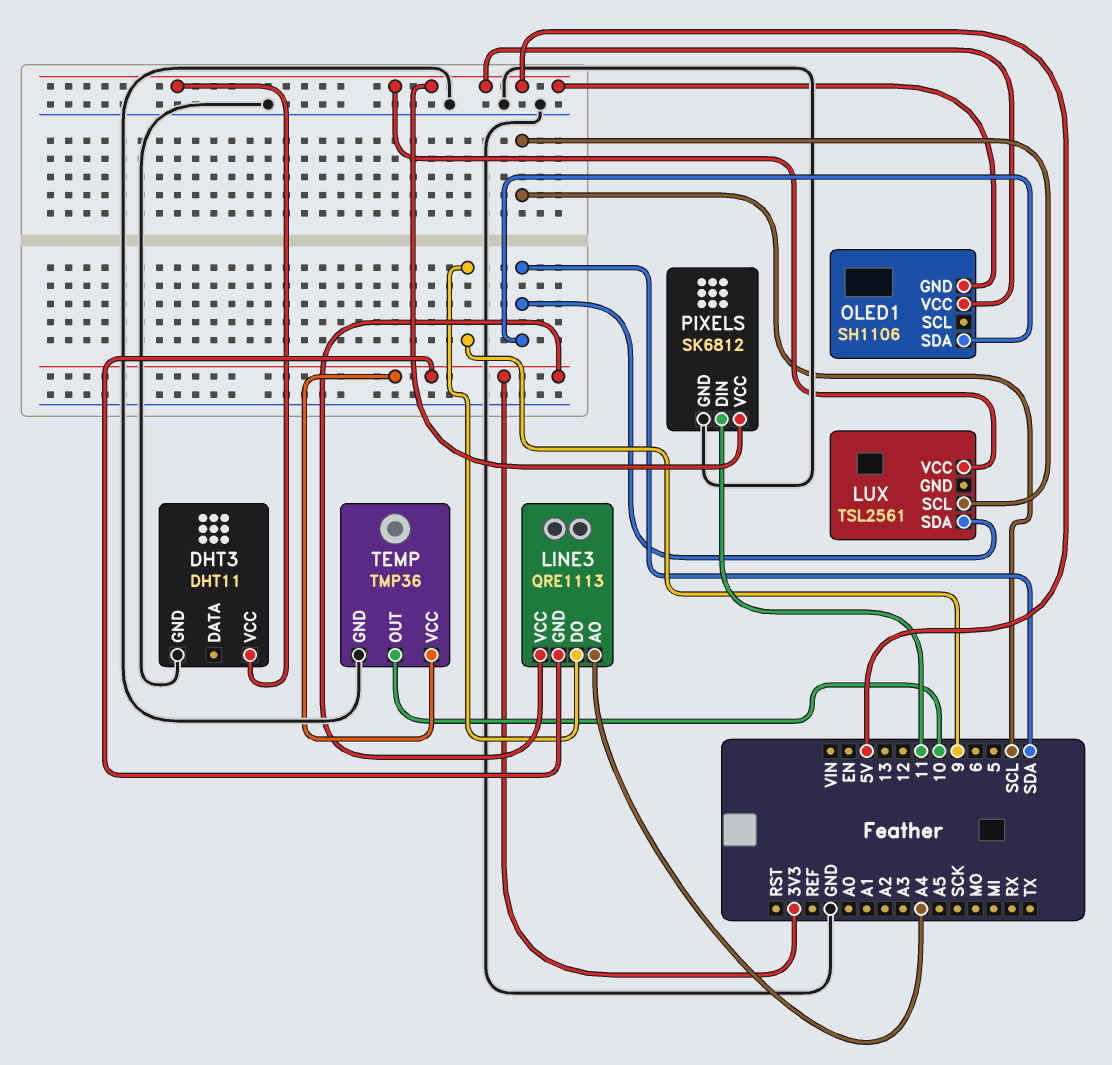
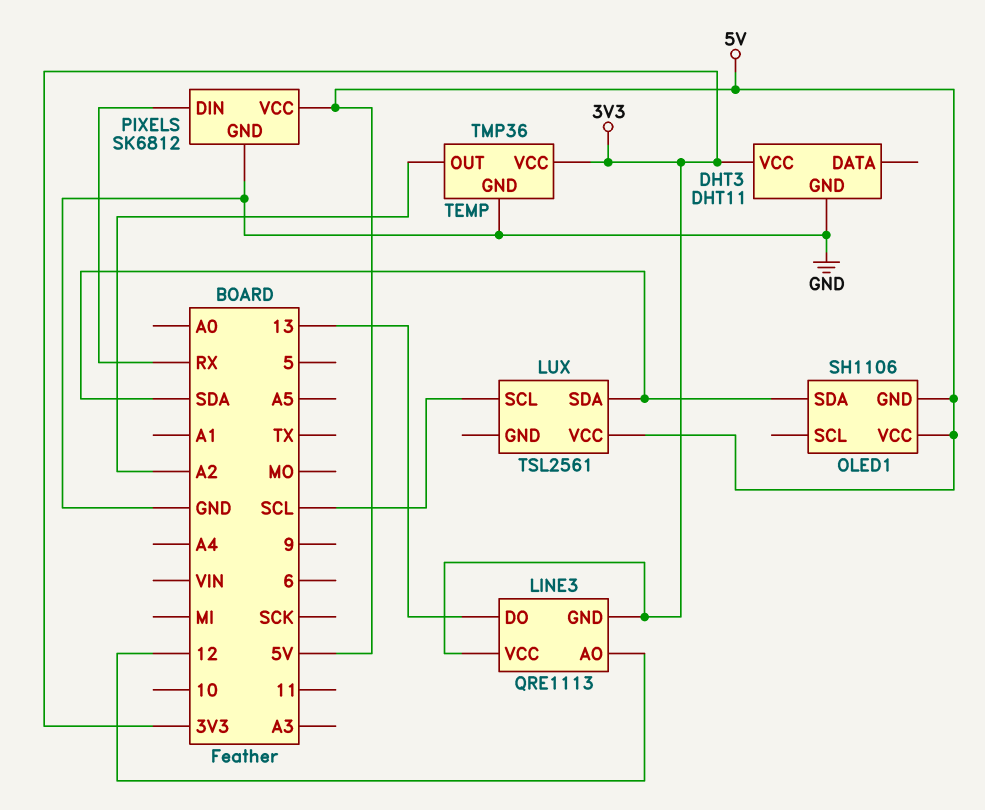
DHT3 pin VCC: 5V -> 3V3
LINE3 pin AO: A4 -> 12
LINE3 pin DO: 9 -> 13
PIXELS pin DIN: 11 -> RX
TEMP pin OUT: 10 -> A2

